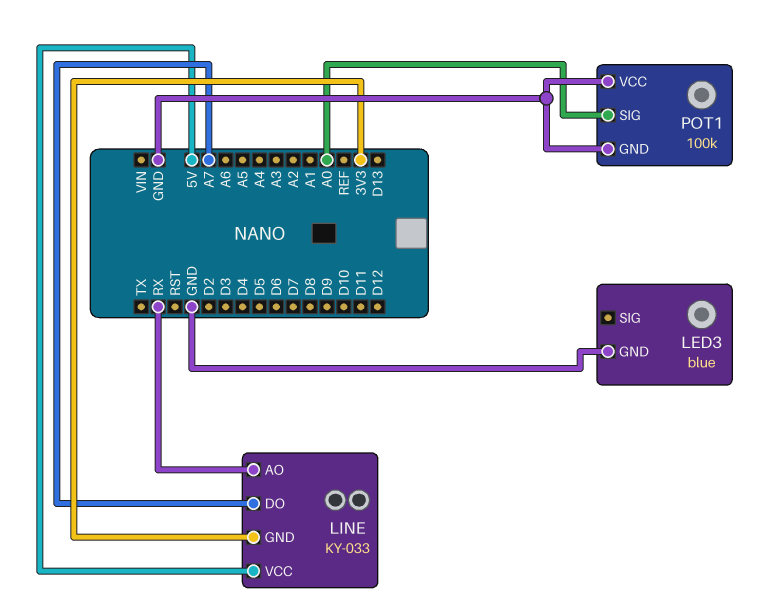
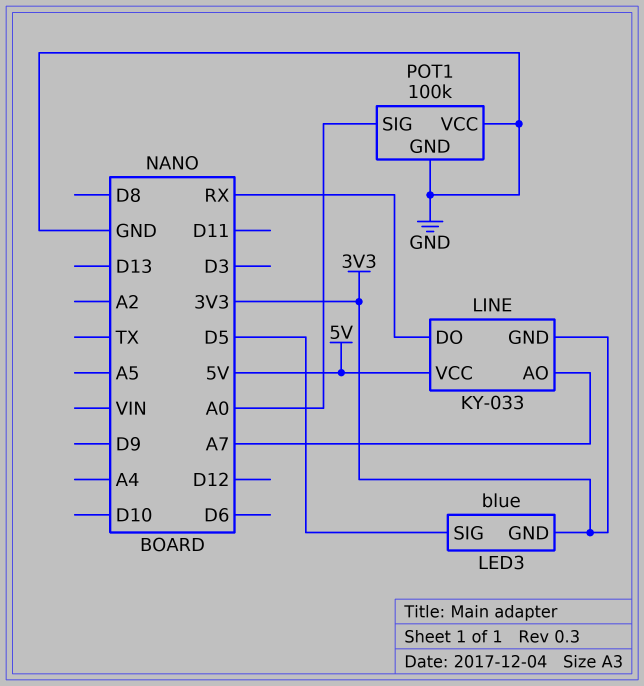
LED3 pin GND: GND -> 3V3
LED3 pin SIG: none -> D5
LINE pin AO: RX -> A7
LINE pin DO: A7 -> RX

